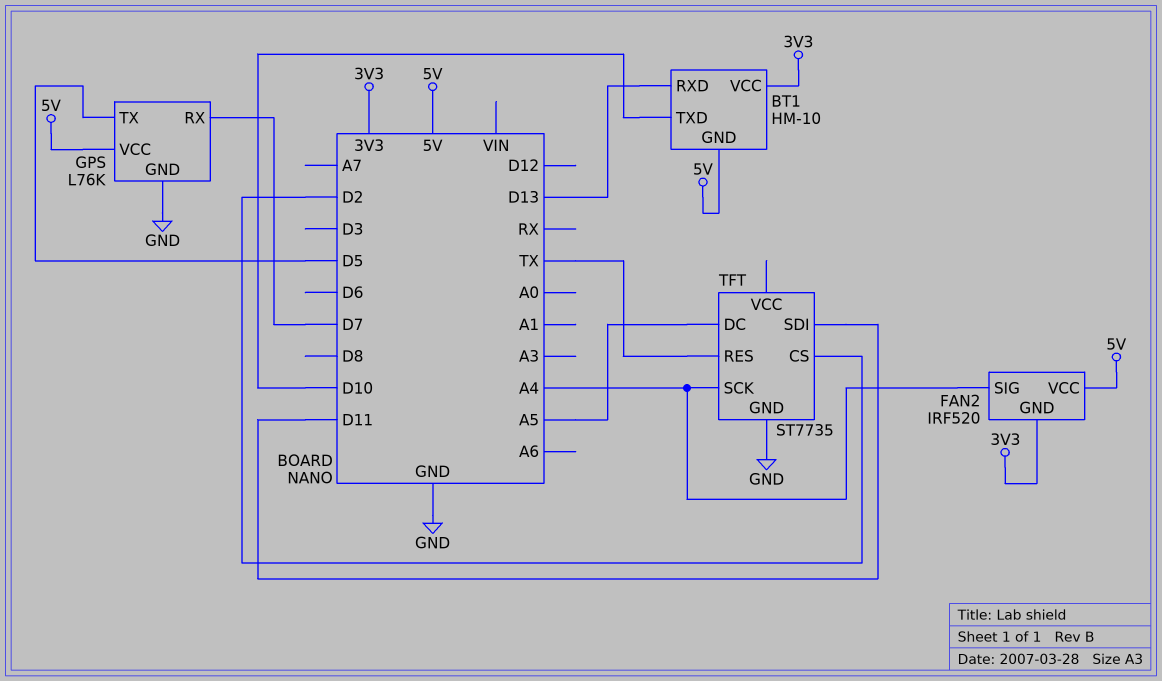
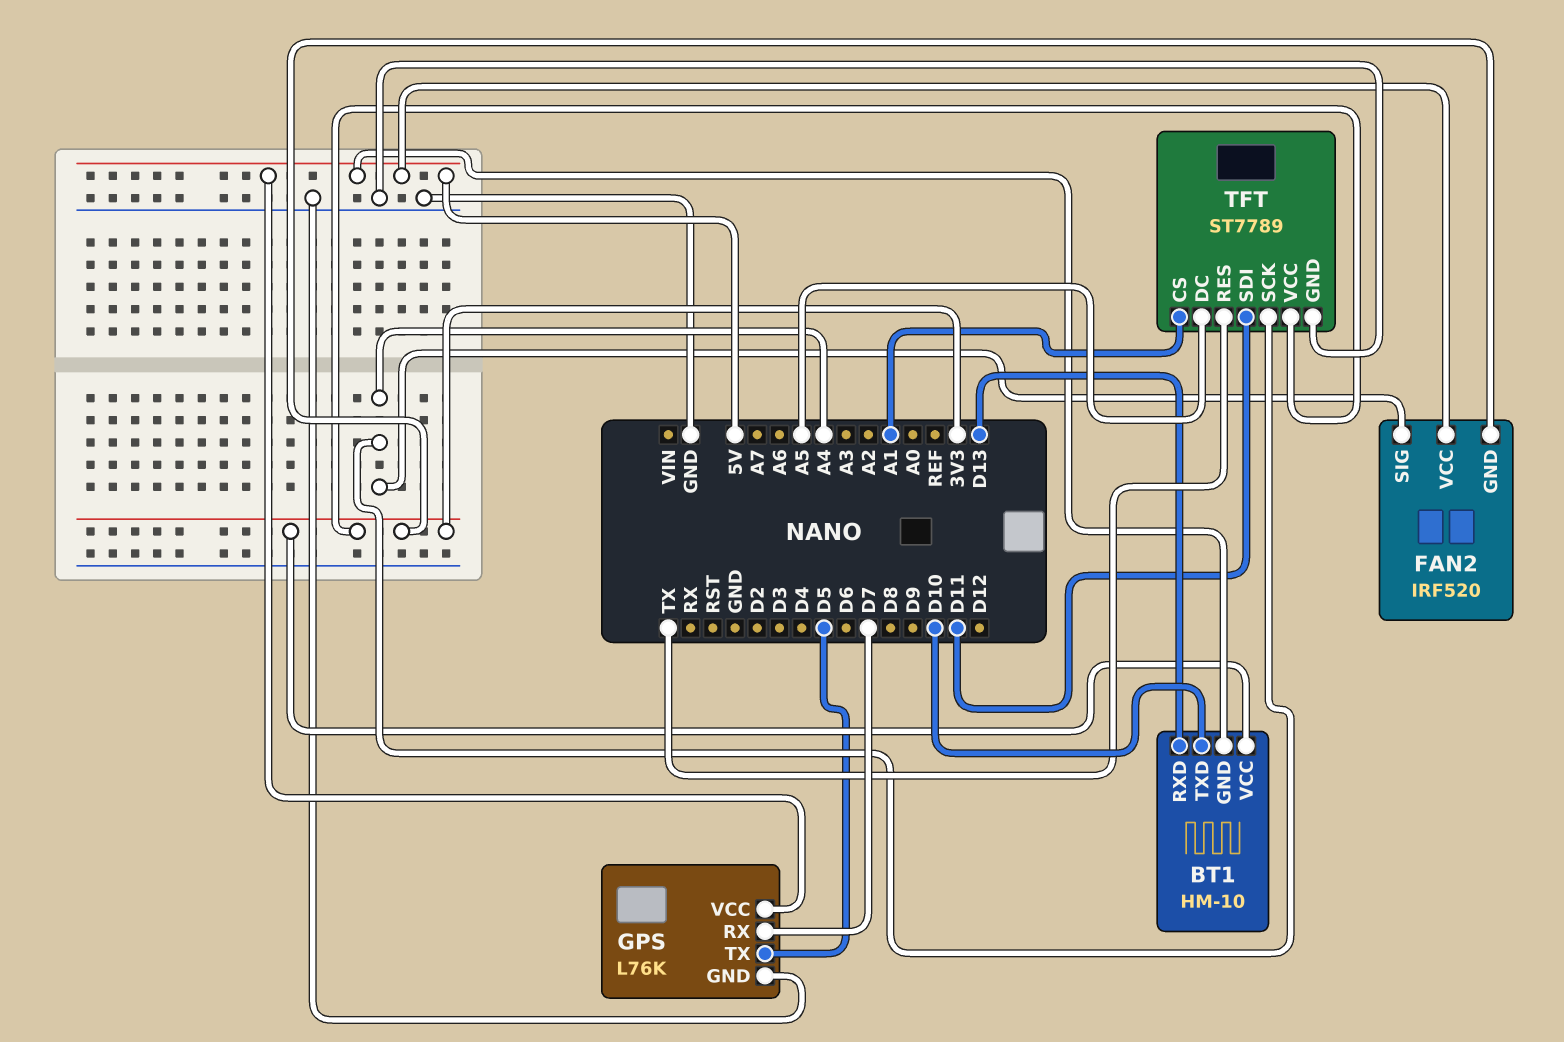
TFT: ST7735 -> ST7789
TFT pin CS: D2 -> A1
TFT pin VCC: none -> 3V3

